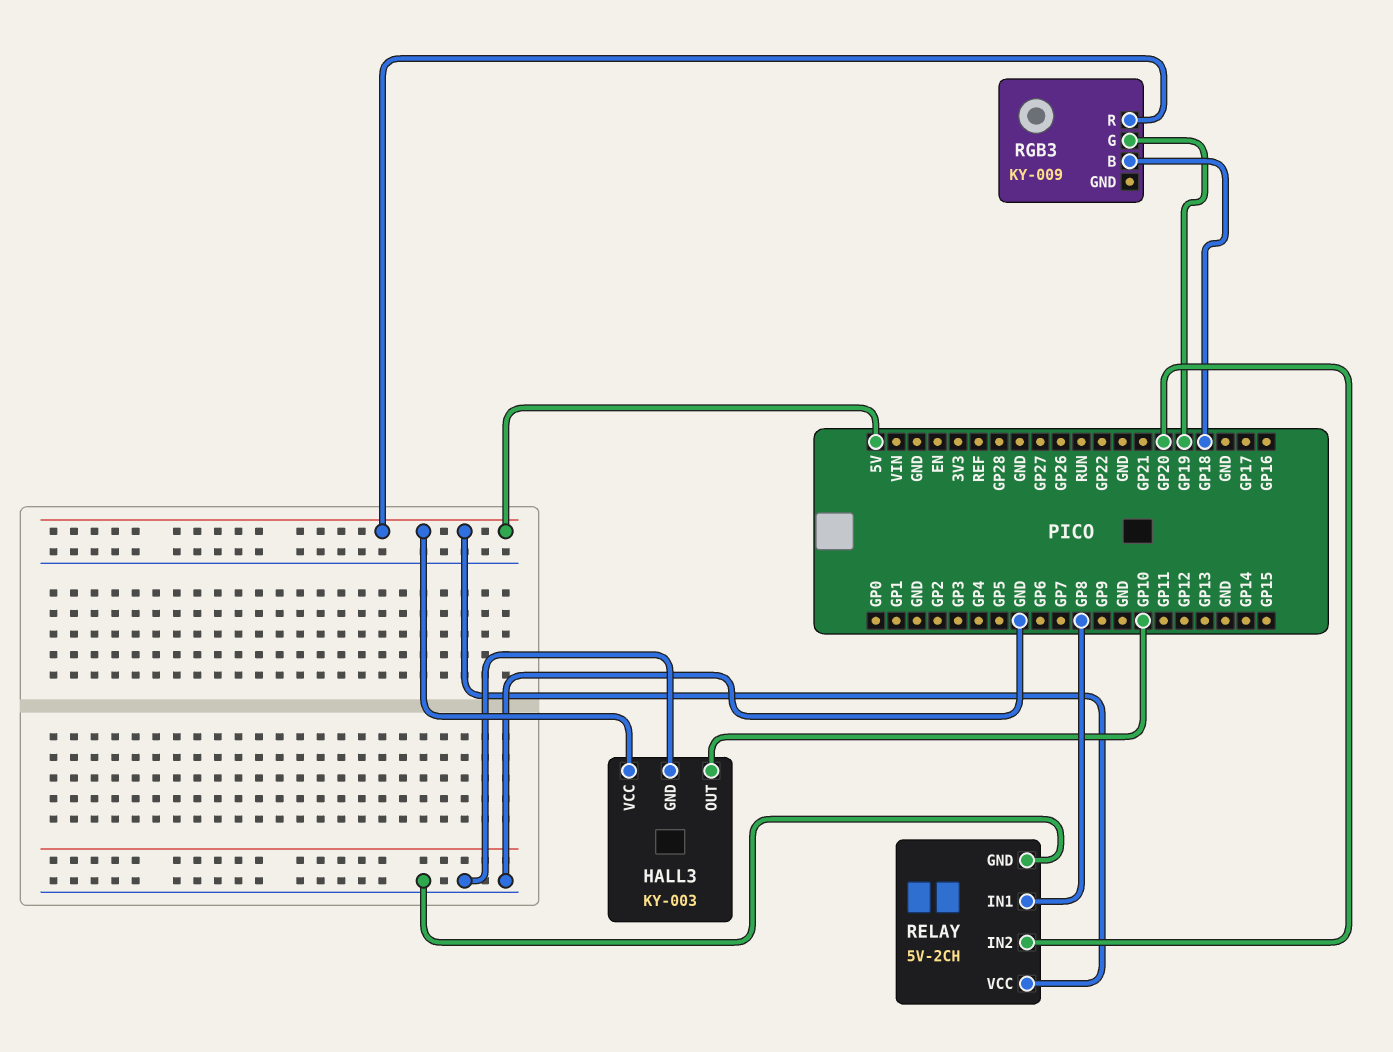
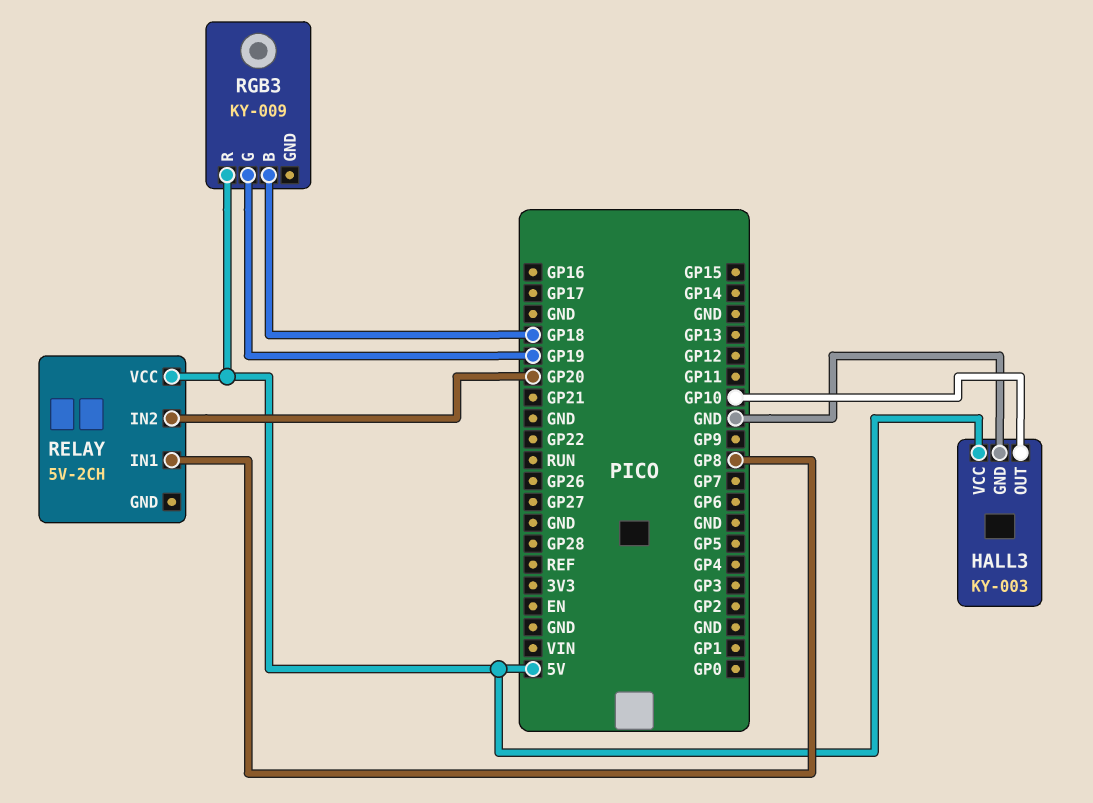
RELAY pin GND: GND -> none

